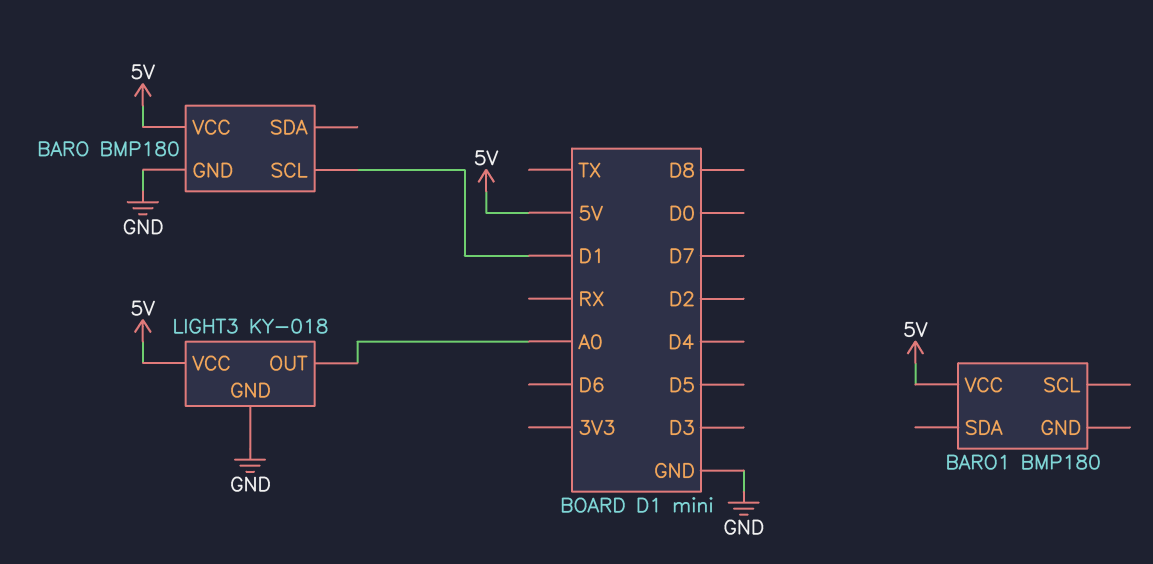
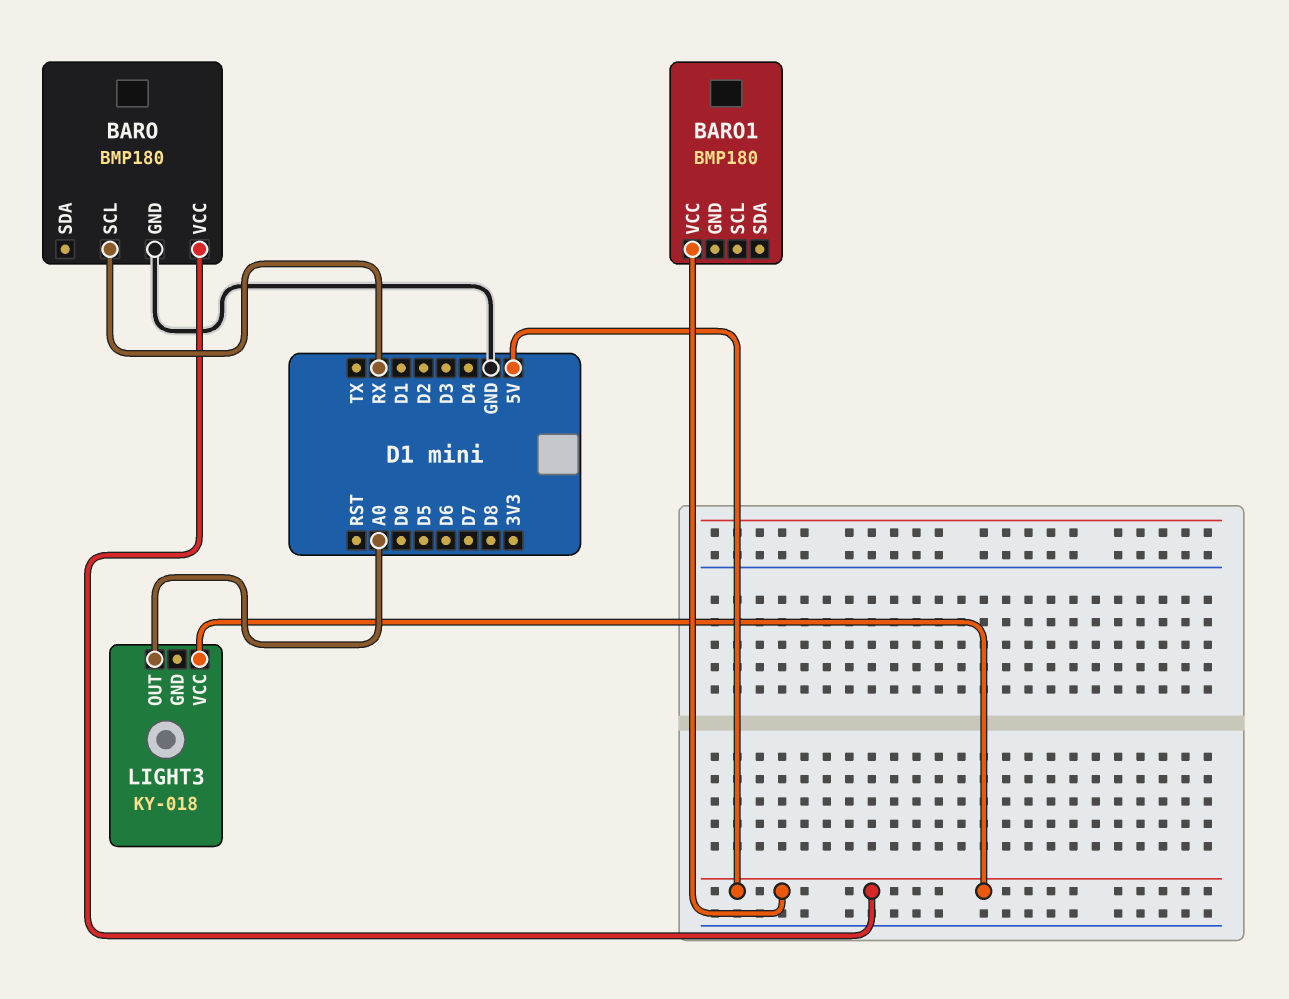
BARO pin SCL: D1 -> RX
LIGHT3 pin GND: GND -> none

